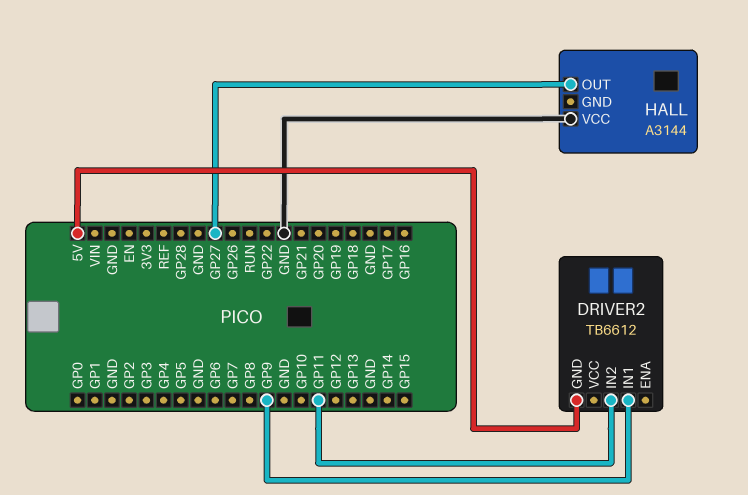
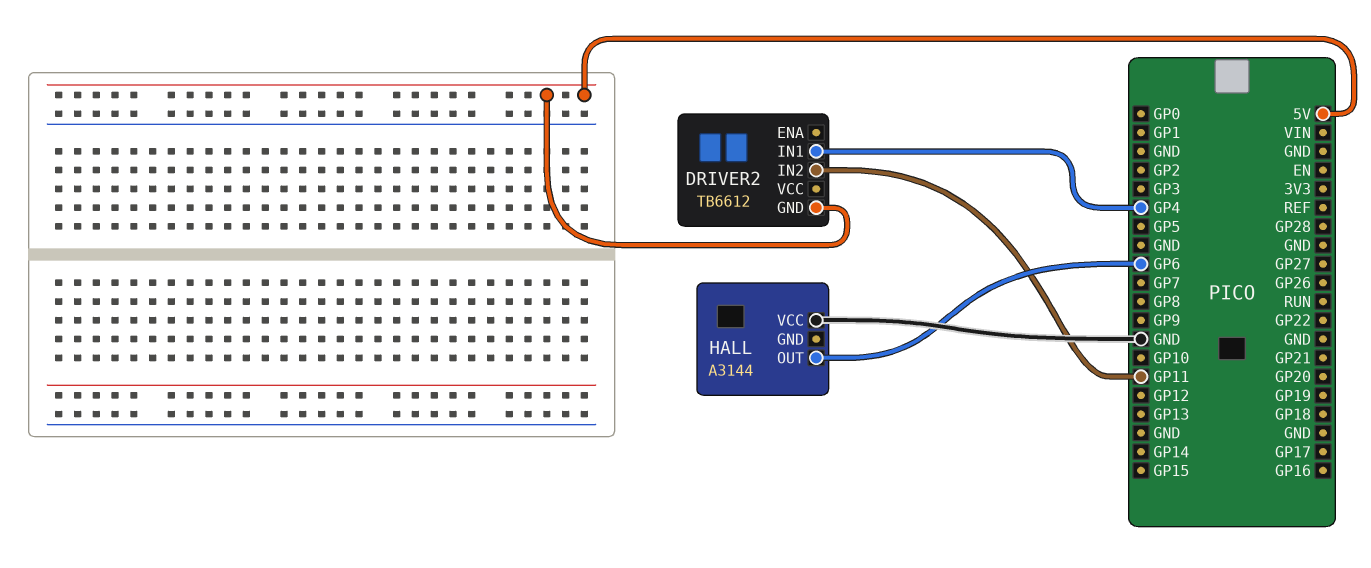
DRIVER2 pin IN1: GP9 -> GP4
HALL pin OUT: GP27 -> GP6

